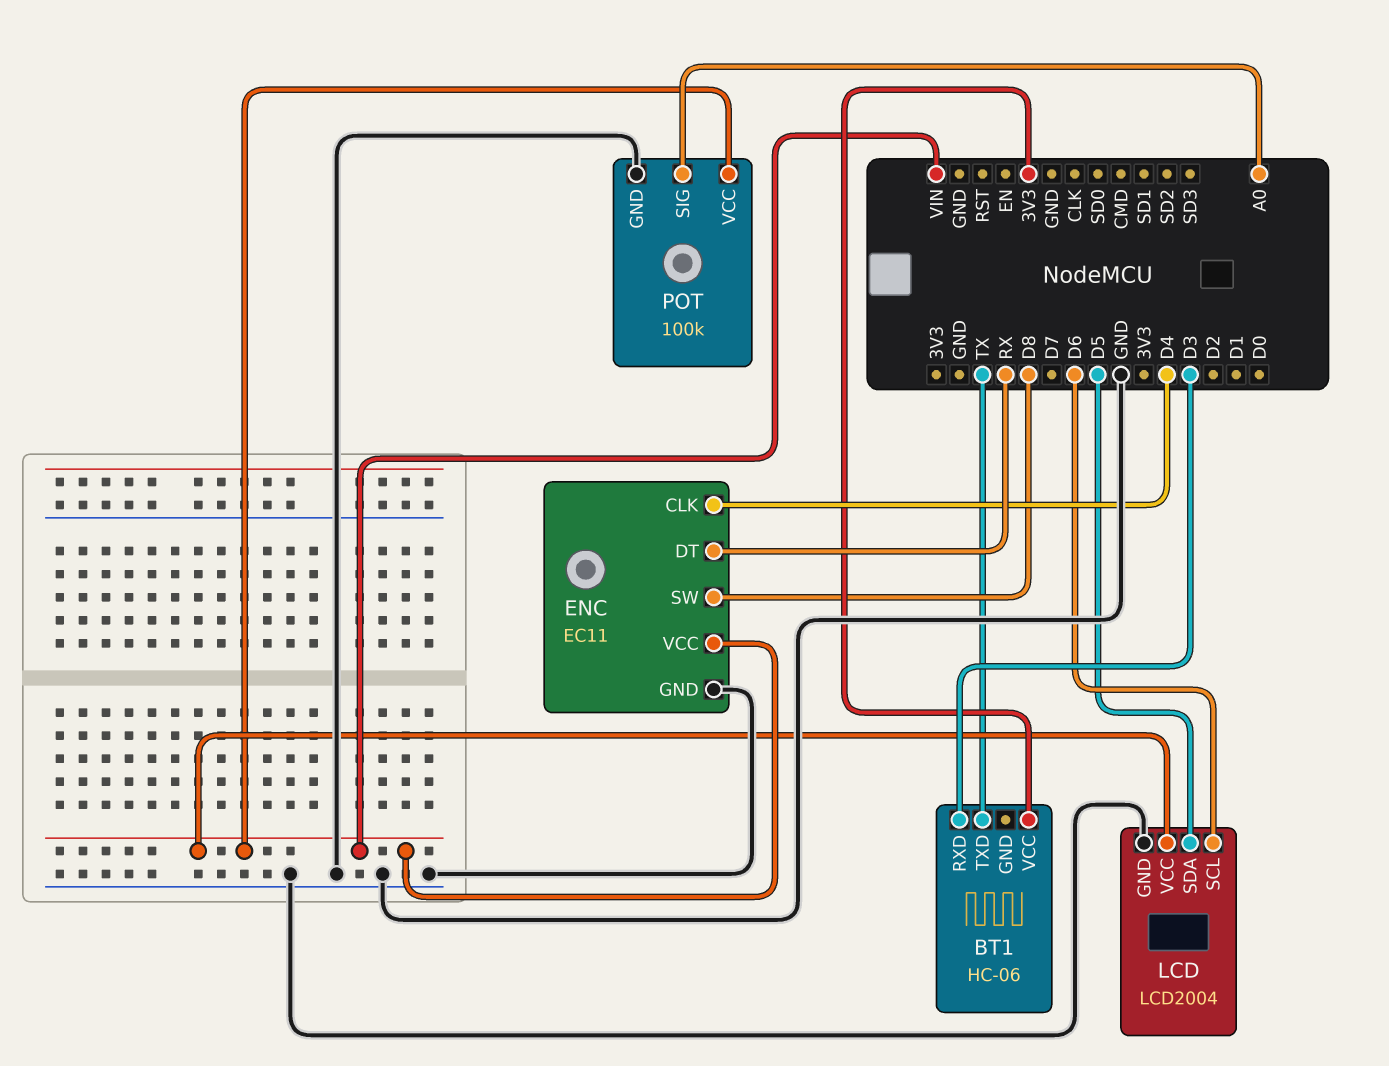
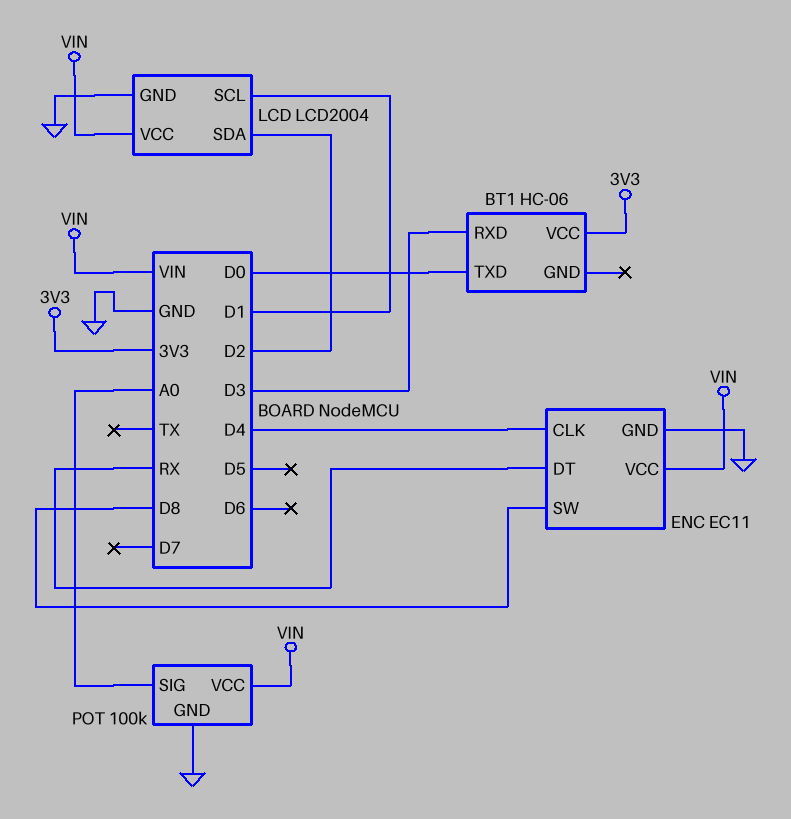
BT1 pin TXD: TX -> D0
LCD pin SCL: D6 -> D1
LCD pin SDA: D5 -> D2

